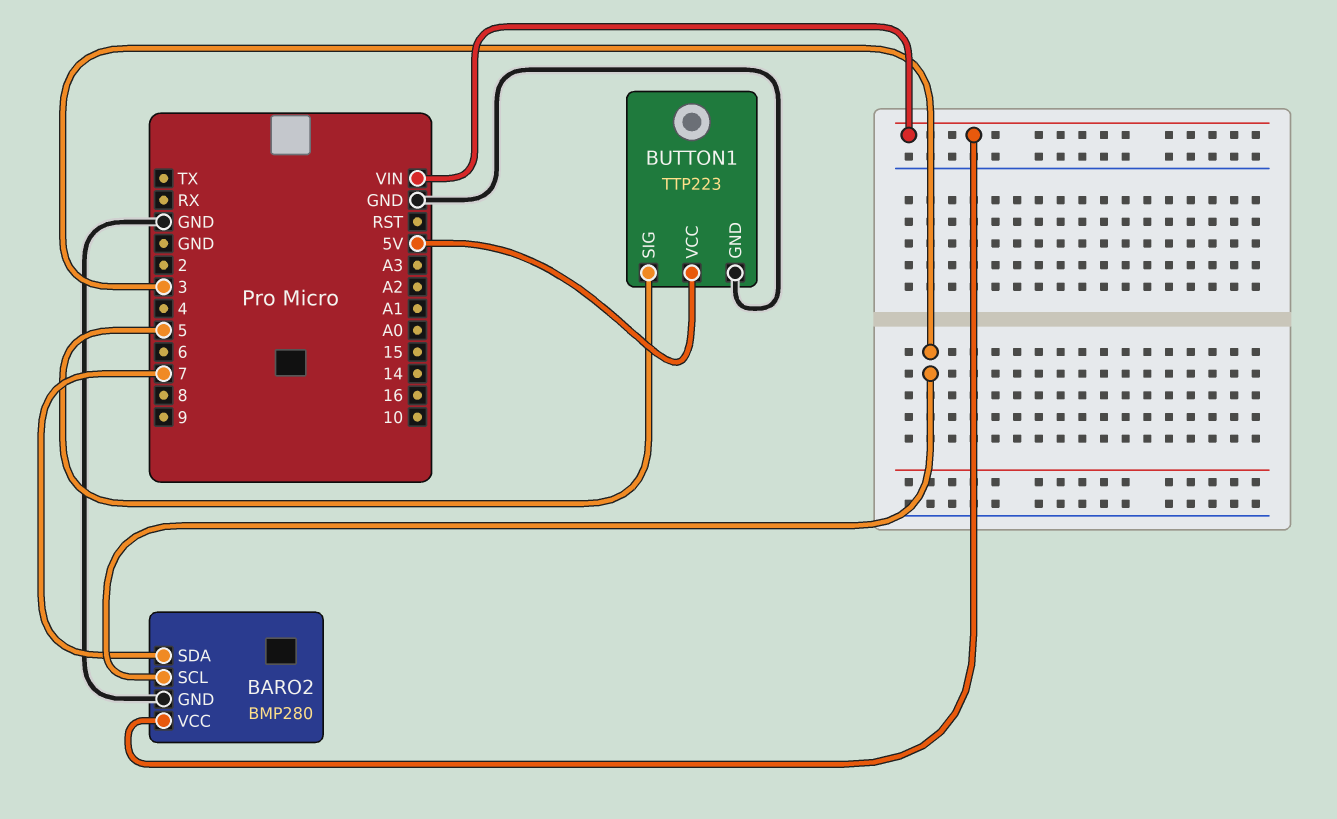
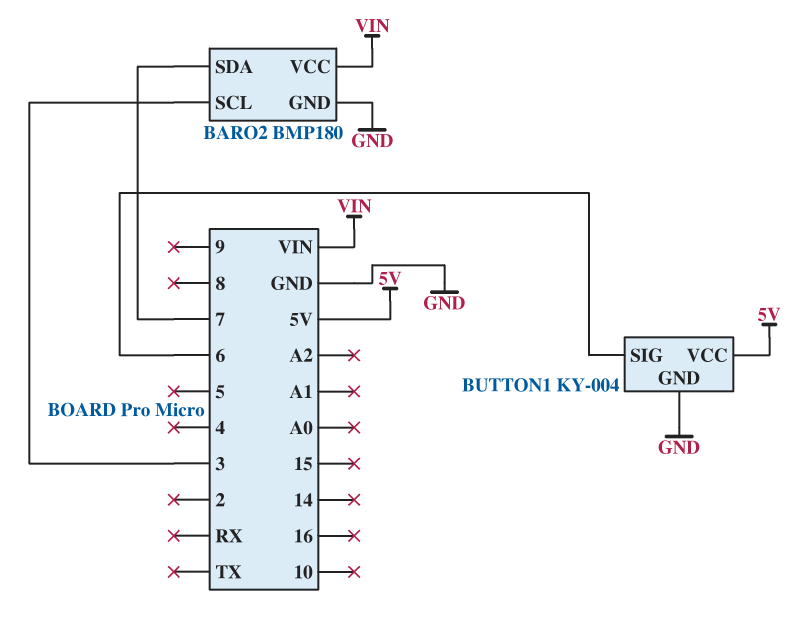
BARO2: BMP280 -> BMP180
BUTTON1: TTP223 -> KY-004
BUTTON1 pin SIG: 5 -> 6

